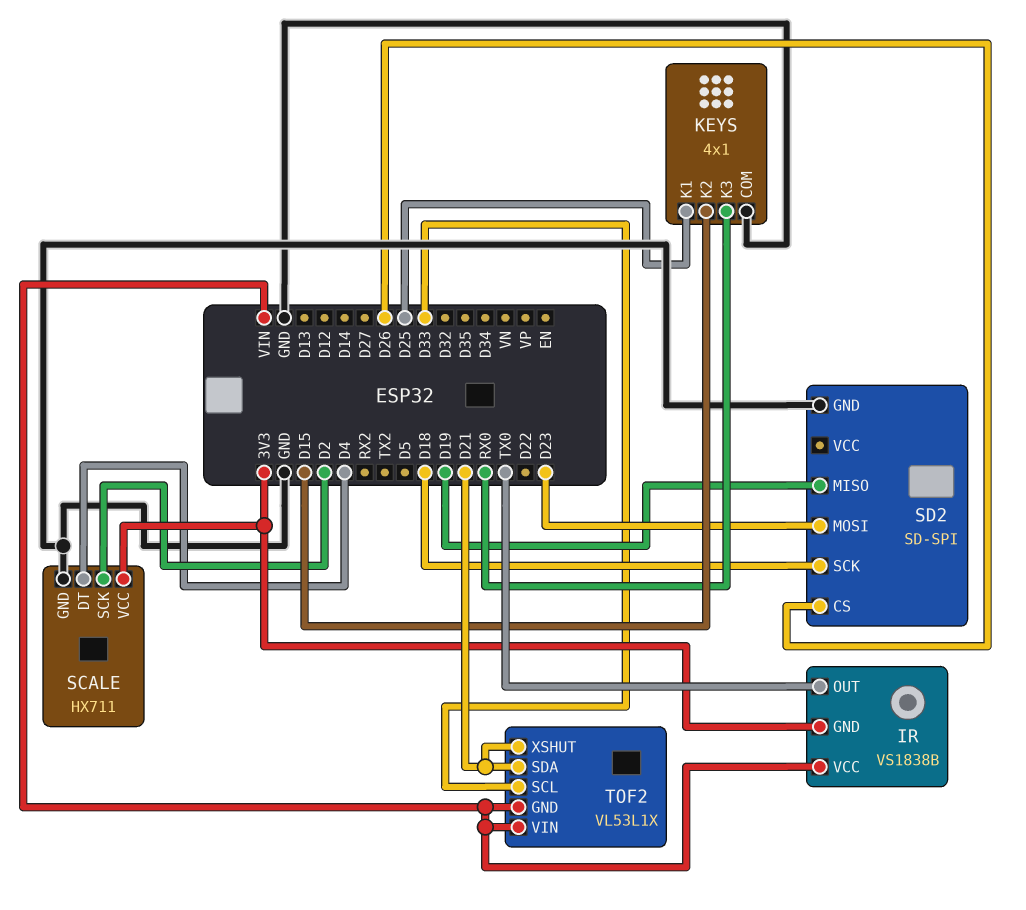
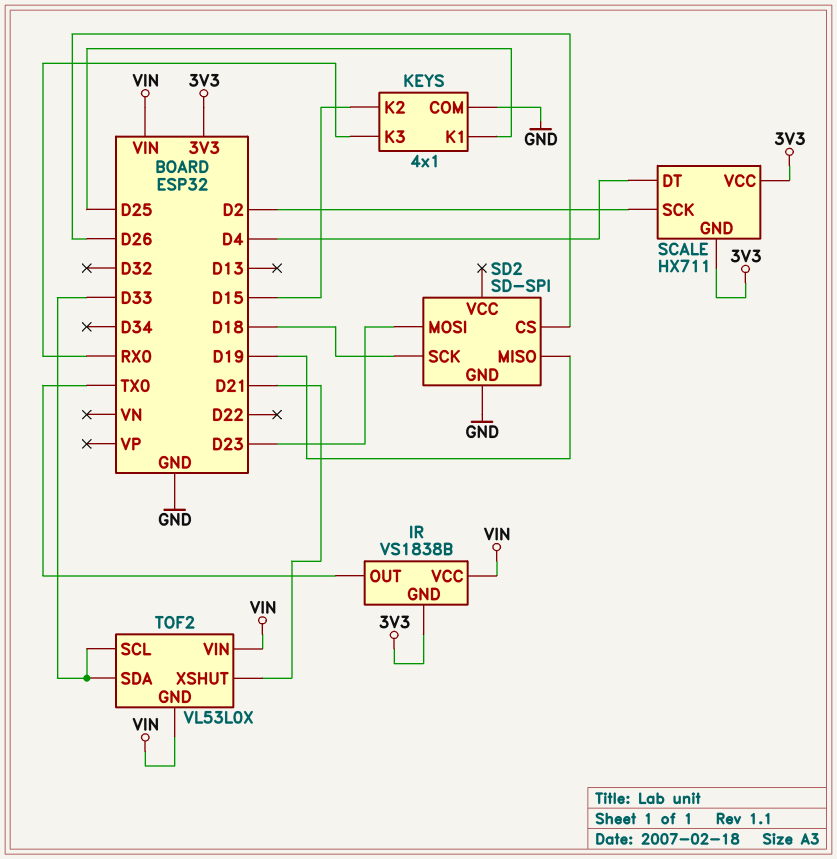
SCALE pin GND: GND -> 3V3
TOF2: VL53L1X -> VL53L0X
TOF2 pin SDA: D21 -> D33

